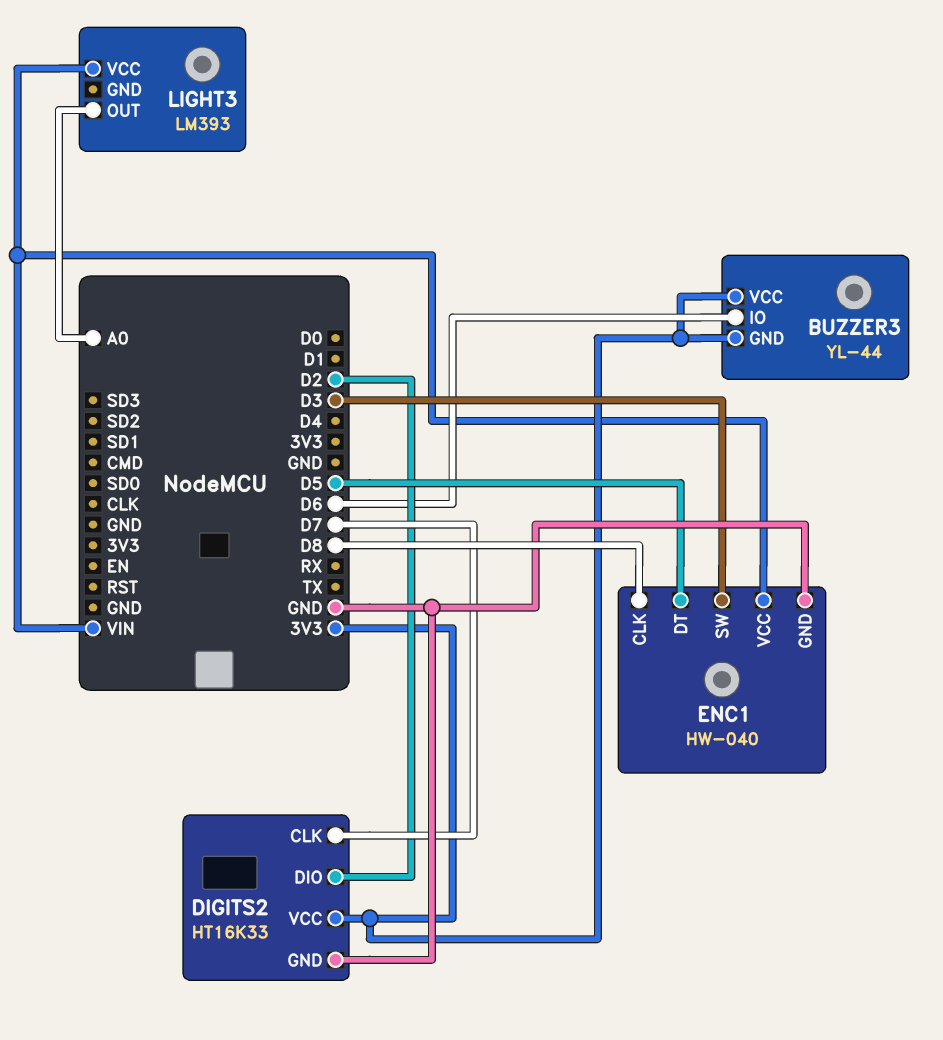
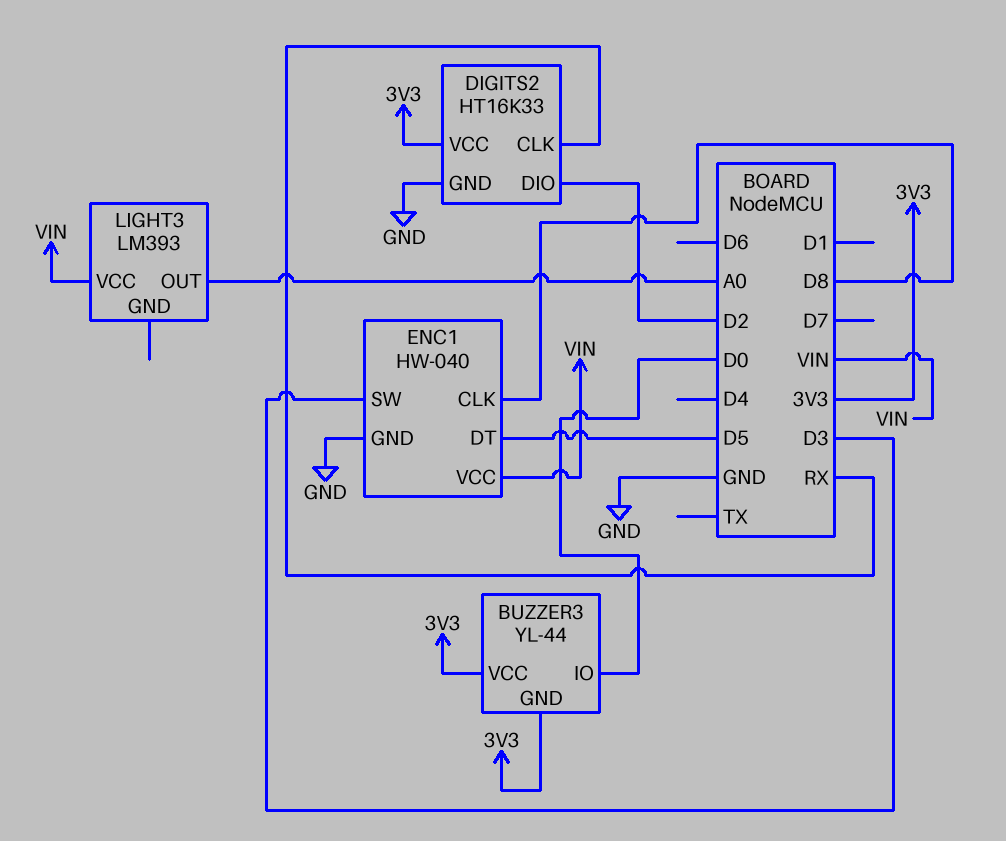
BUZZER3 pin IO: D6 -> D0
DIGITS2 pin CLK: D7 -> RX

